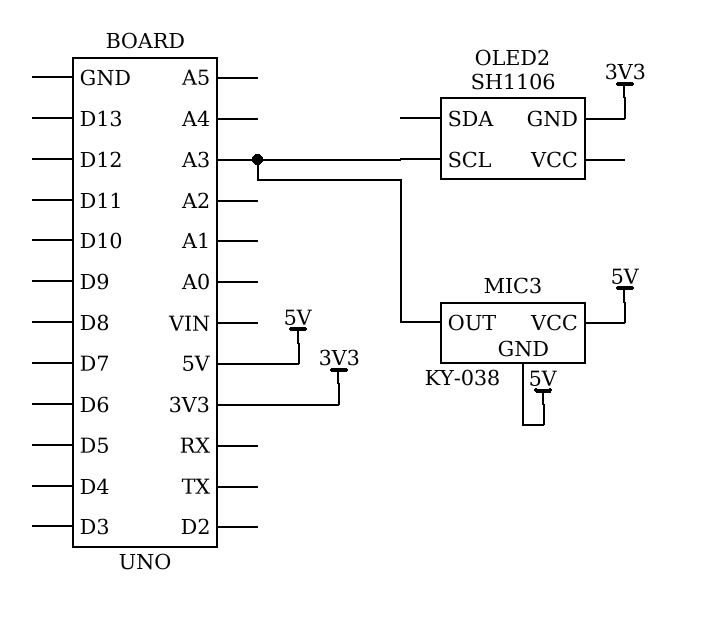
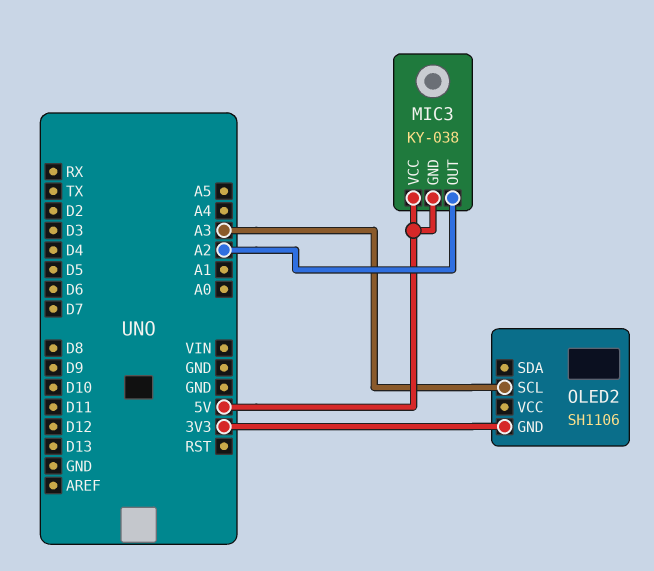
MIC3 pin OUT: A3 -> A2

